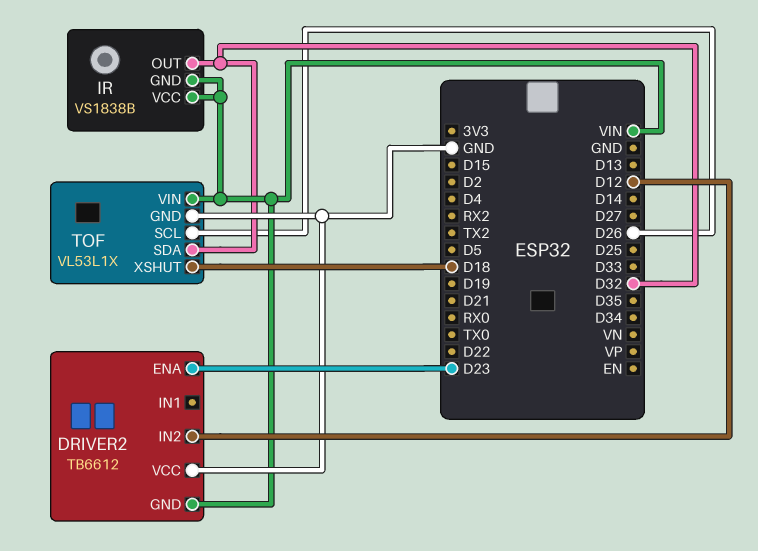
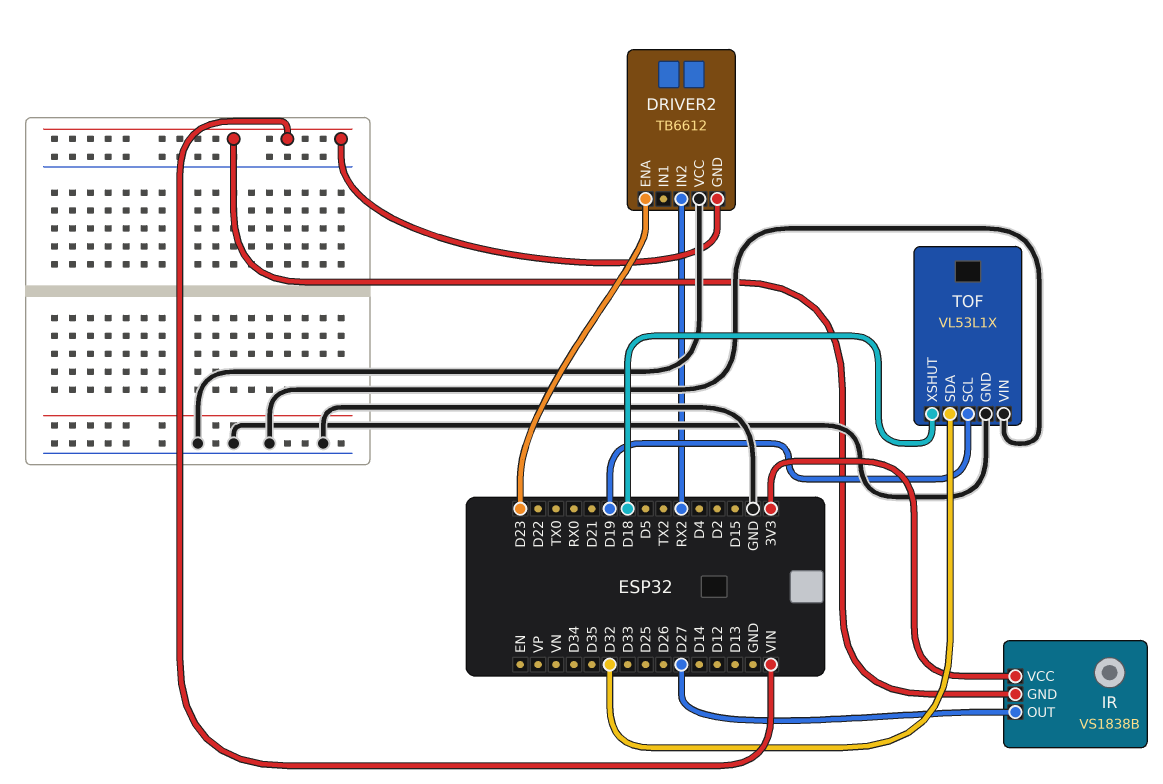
DRIVER2 pin IN2: D12 -> RX2
IR pin OUT: D32 -> D27
IR pin VCC: VIN -> 3V3
TOF pin SCL: D26 -> D19
TOF pin VIN: VIN -> GND

